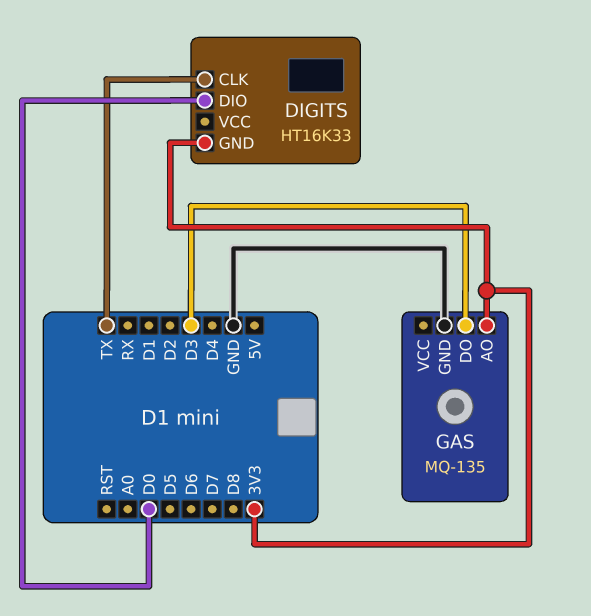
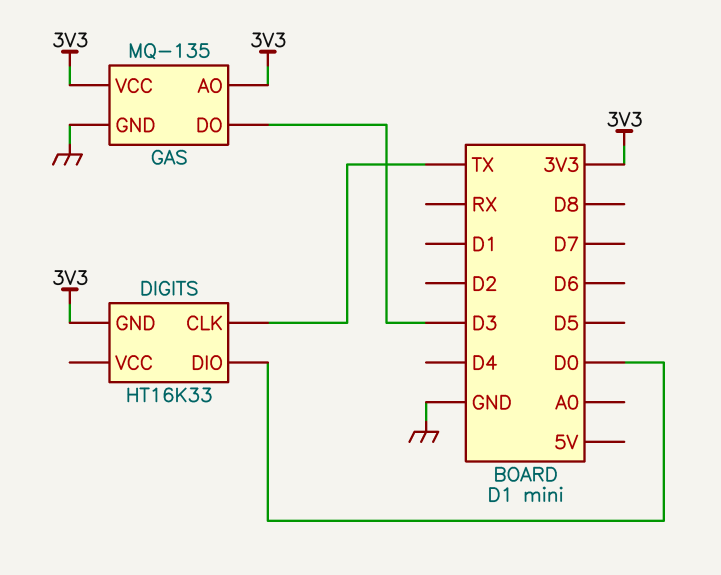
GAS pin VCC: none -> 3V3

